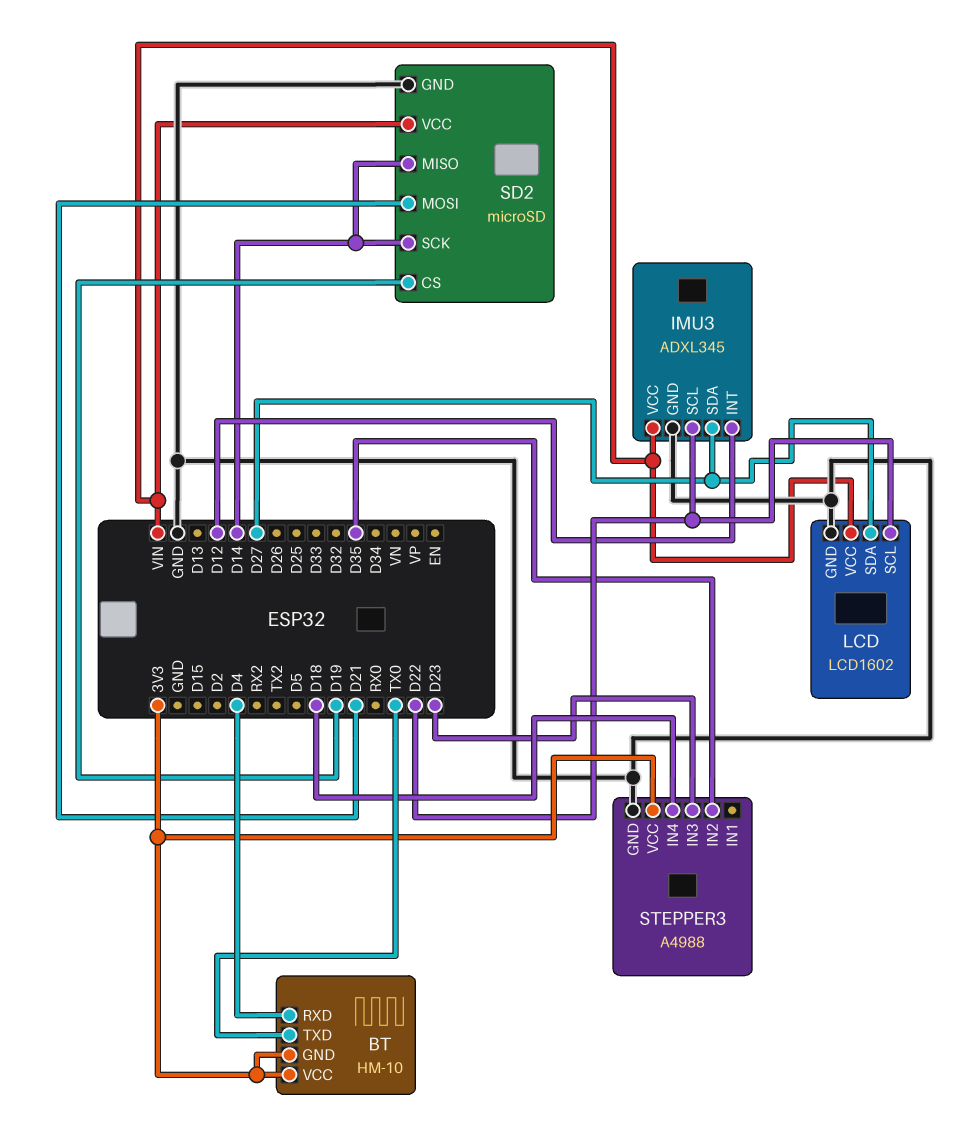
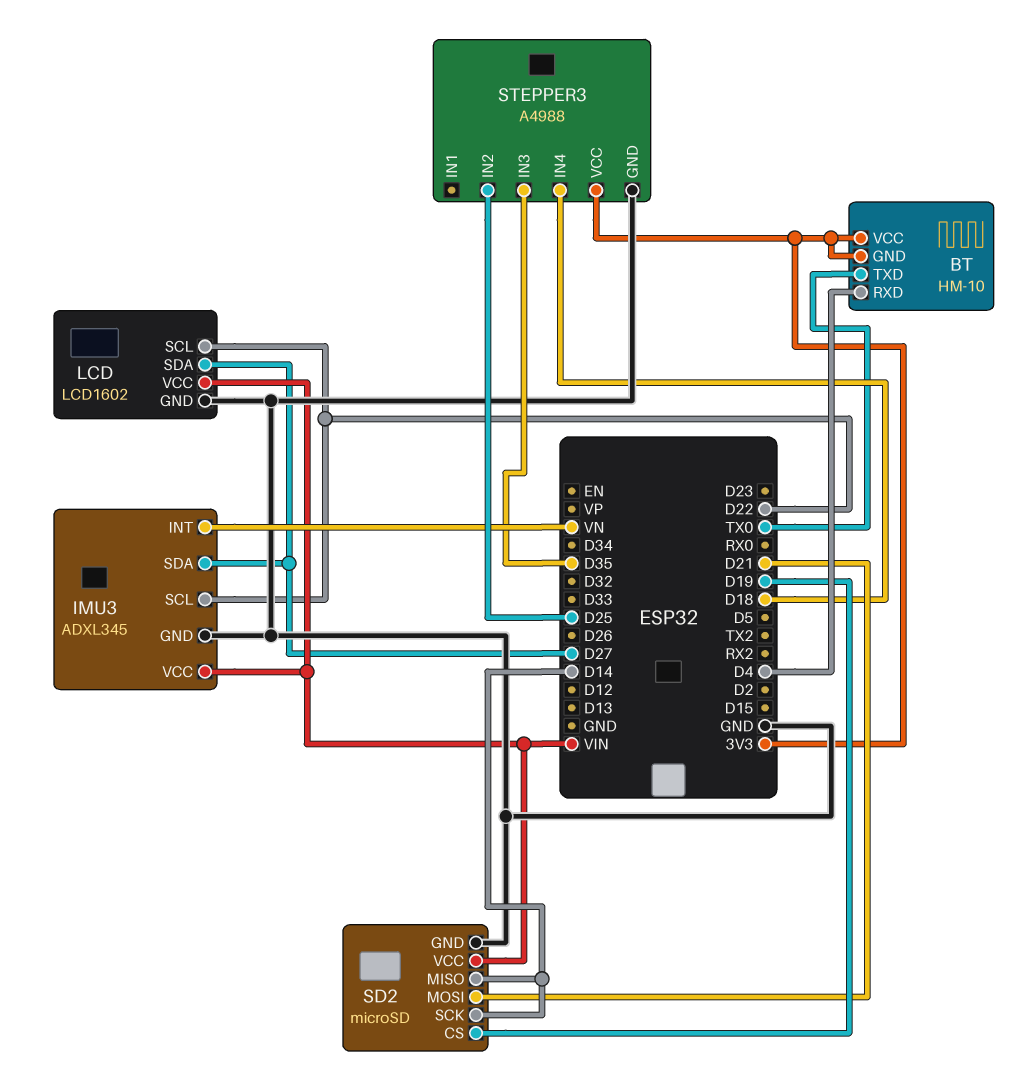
IMU3 pin INT: D12 -> VN
STEPPER3 pin IN2: D35 -> D25
STEPPER3 pin IN3: D23 -> D35

